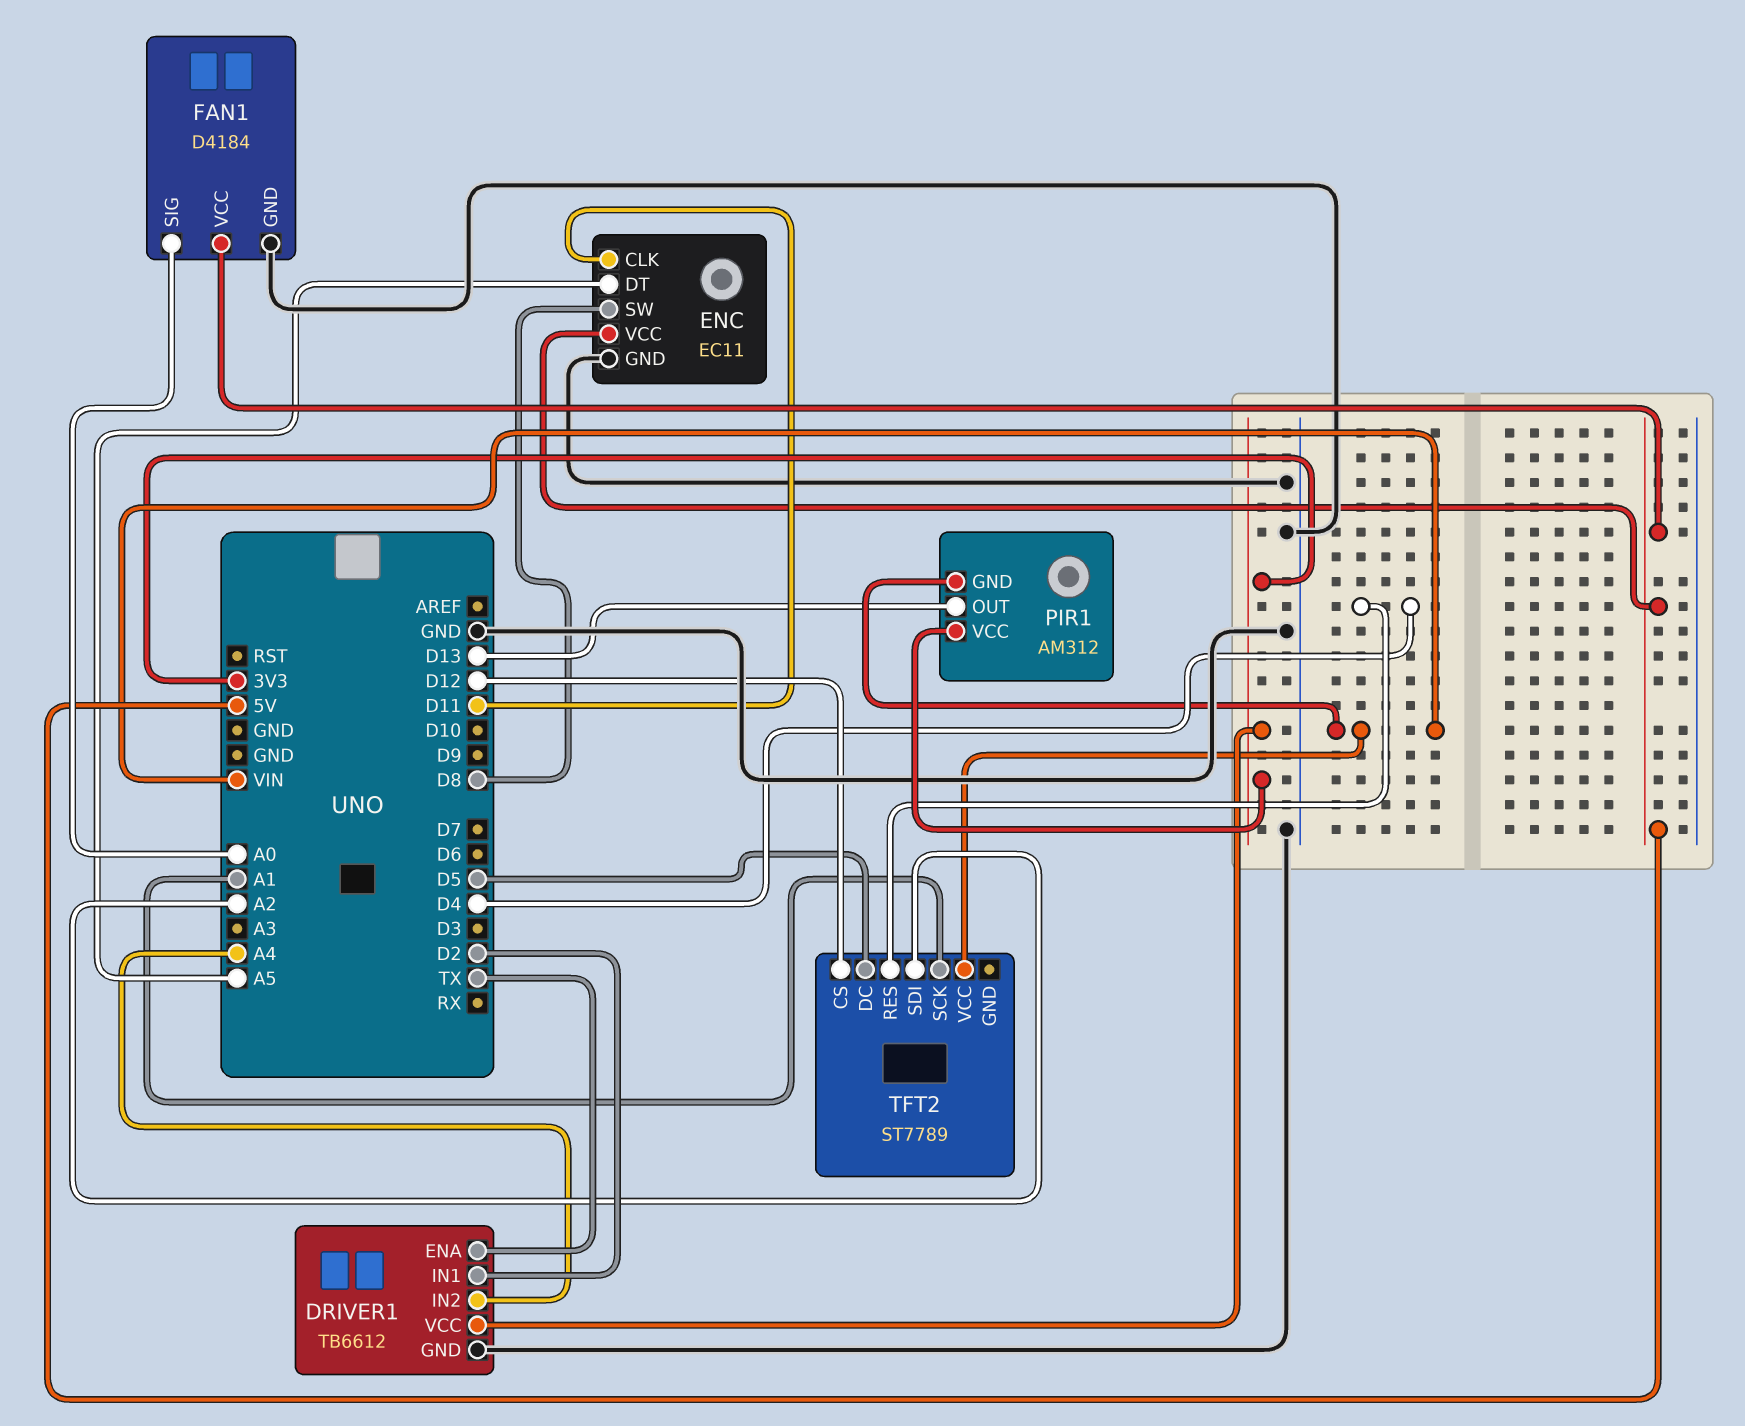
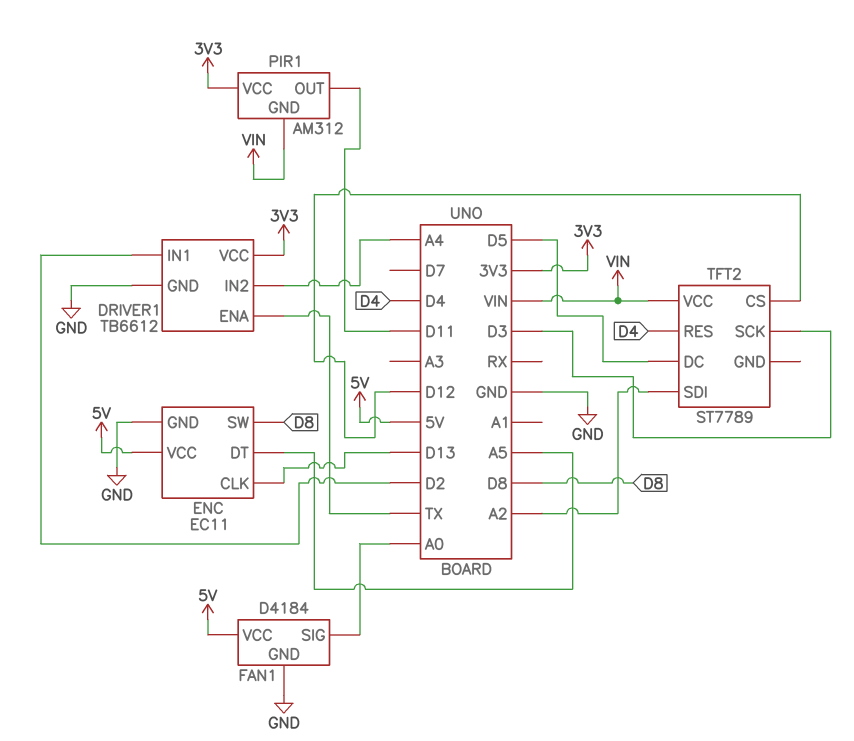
ENC pin CLK: D11 -> D13
PIR1 pin OUT: D13 -> D11
TFT2 pin SCK: A1 -> D3

